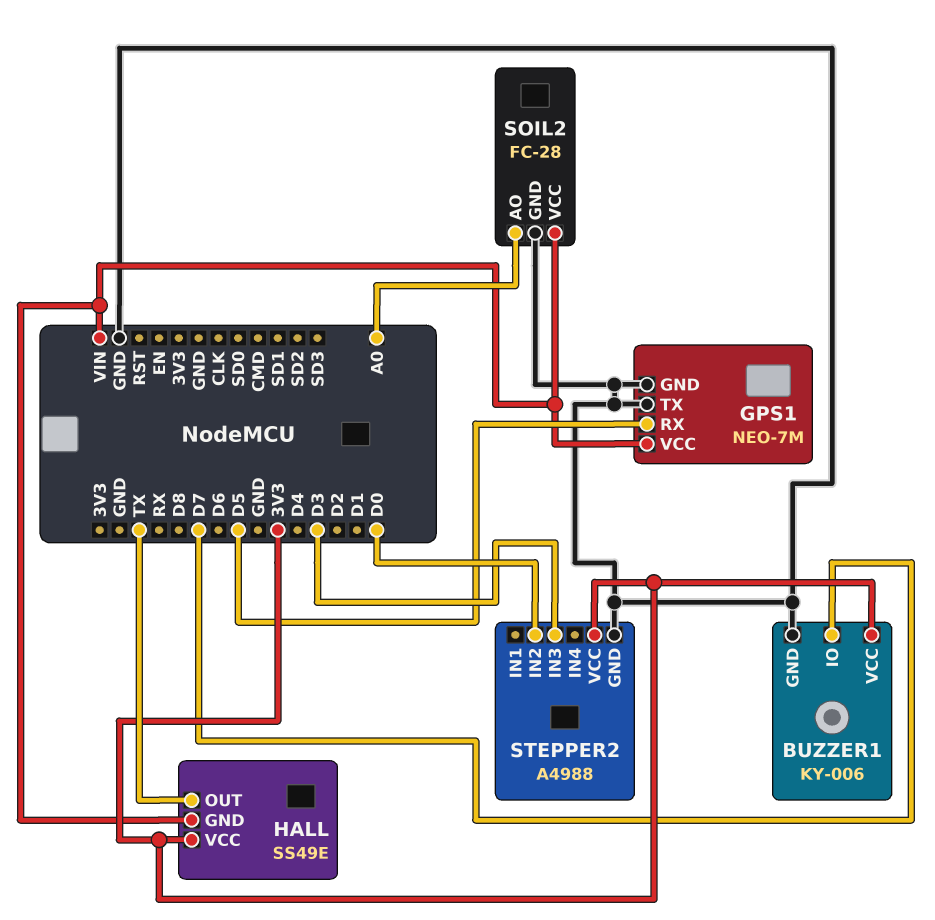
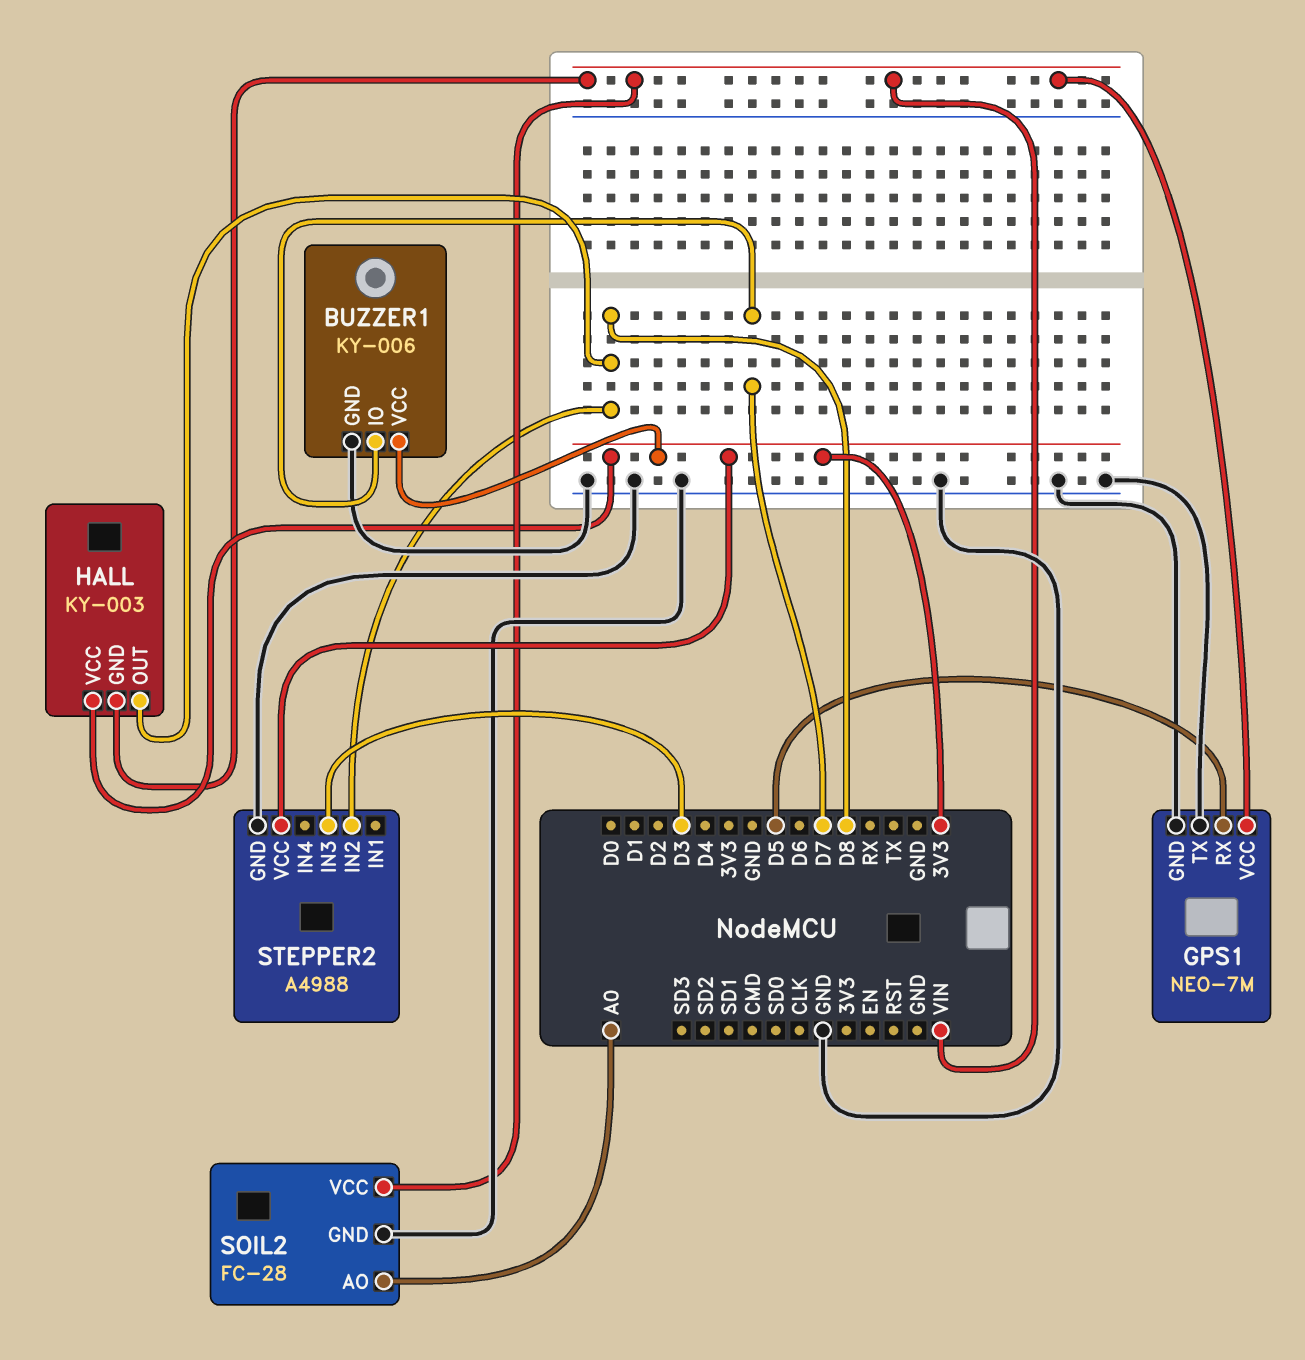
HALL: SS49E -> KY-003
HALL pin OUT: TX -> D8
STEPPER2 pin IN2: D0 -> D8

